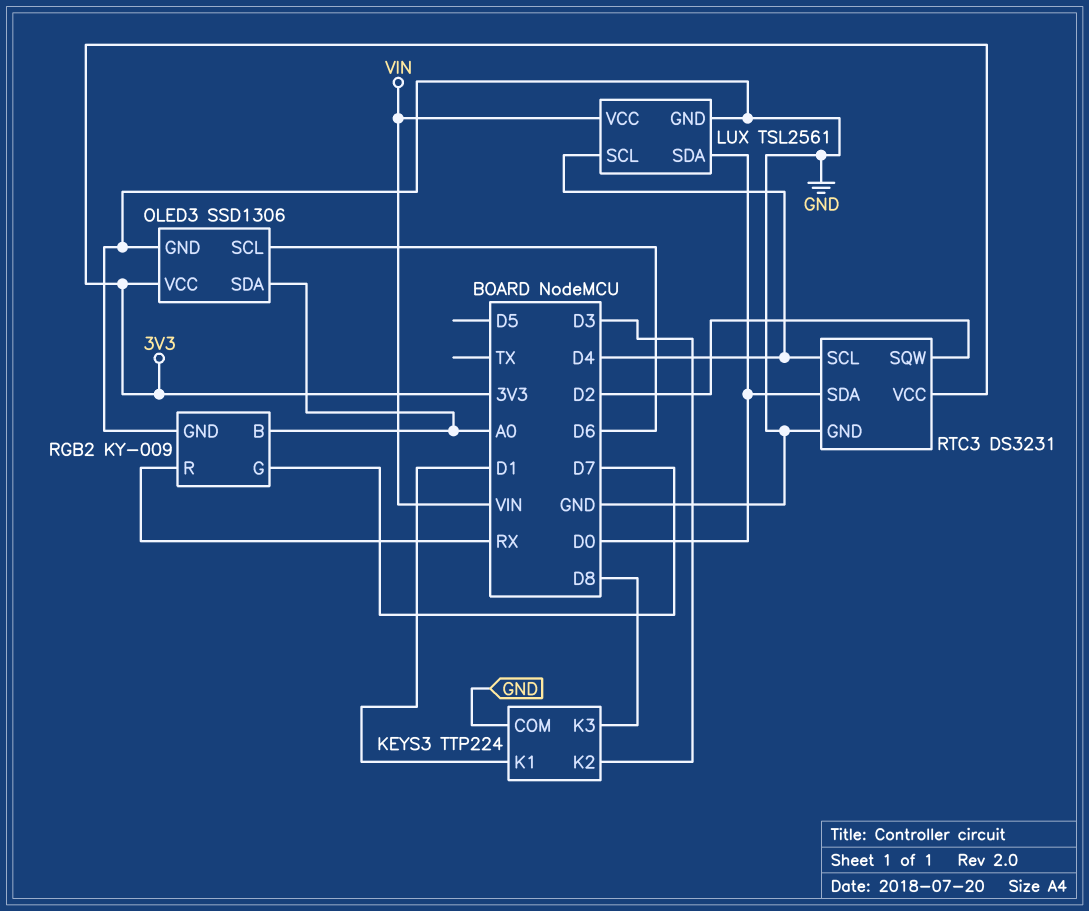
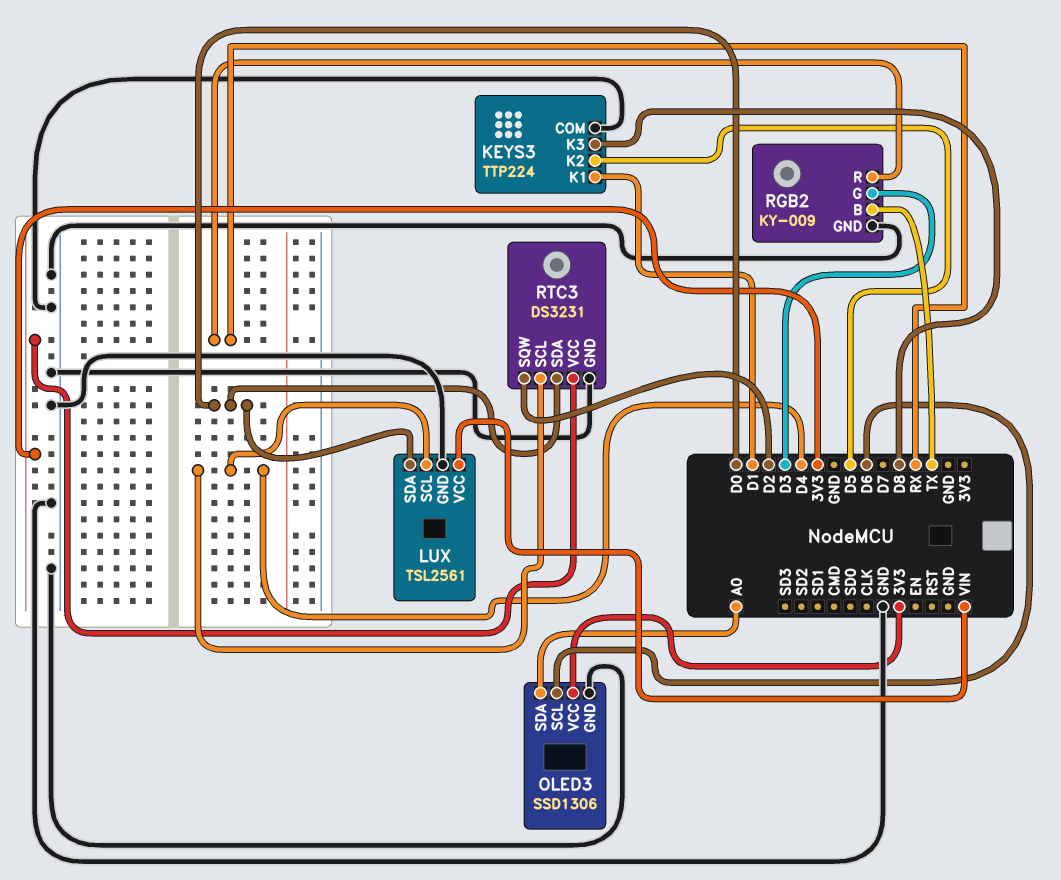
KEYS3 pin K2: D3 -> D5
RGB2 pin B: A0 -> TX
RGB2 pin G: D7 -> D3

